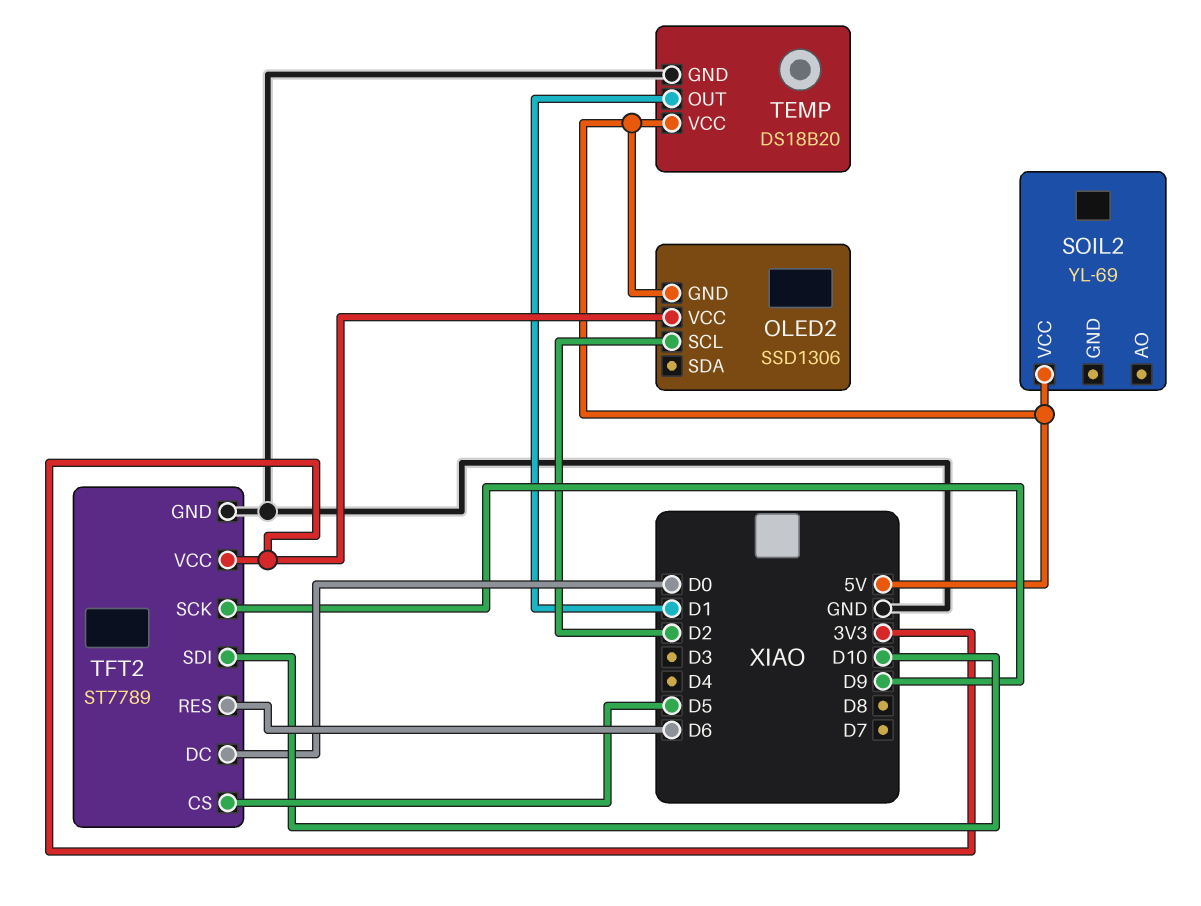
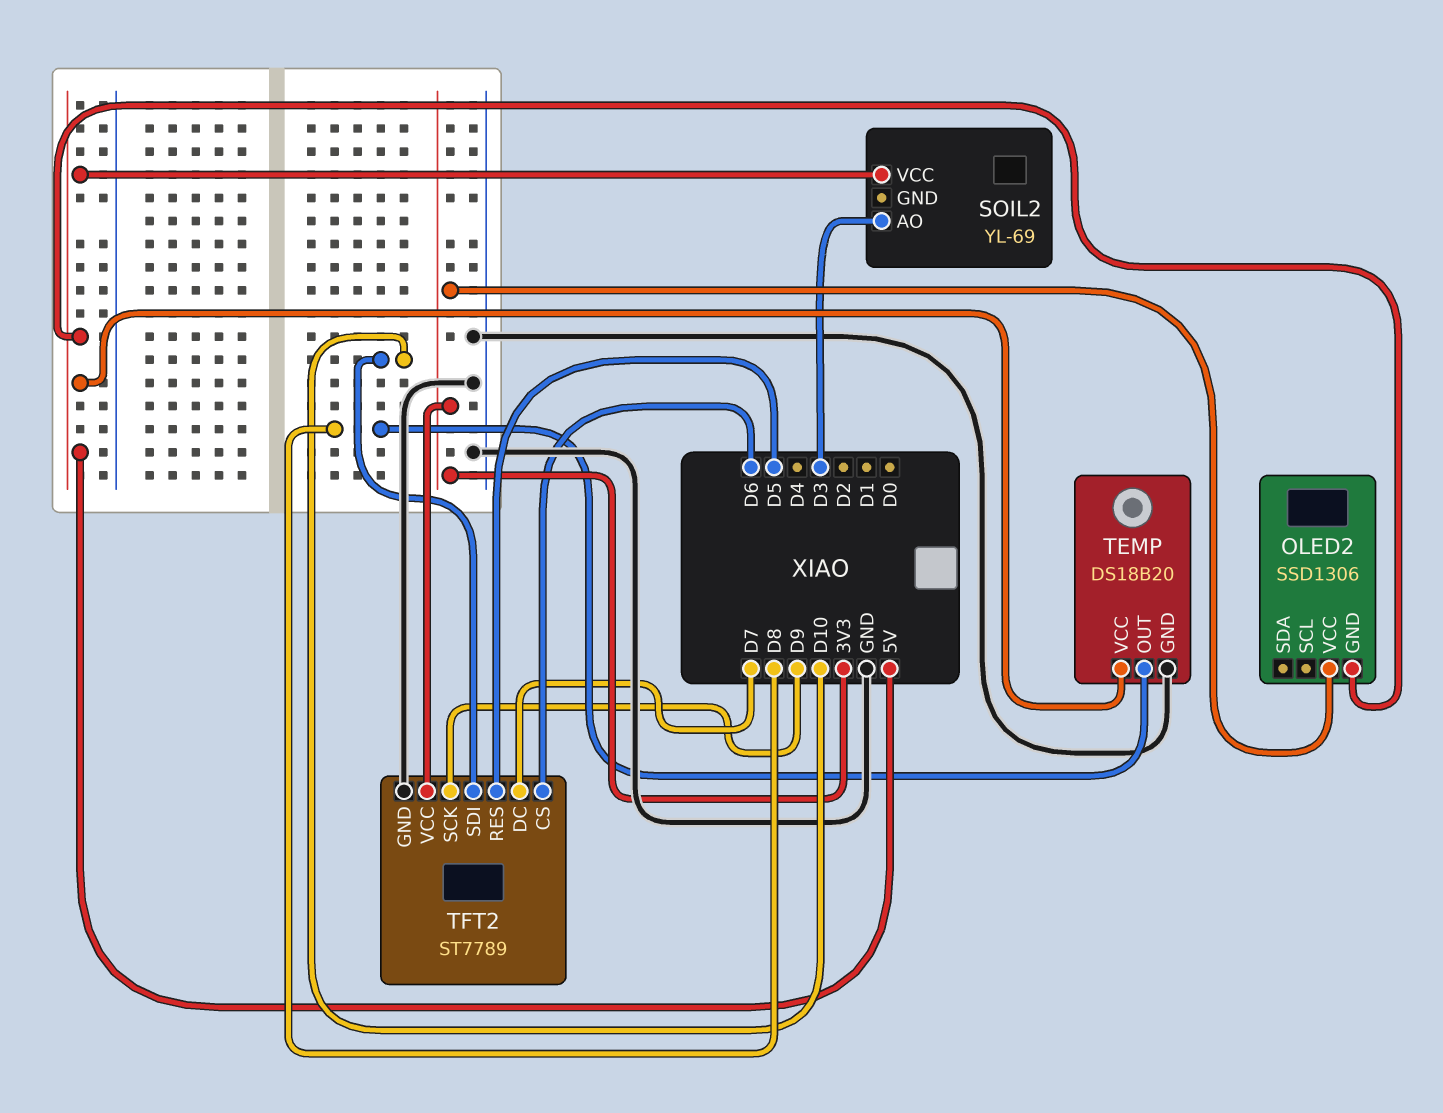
OLED2 pin SCL: D2 -> none
SOIL2 pin AO: none -> D3
TEMP pin OUT: D1 -> D8
TFT2 pin CS: D5 -> D6
TFT2 pin DC: D0 -> D7
TFT2 pin RES: D6 -> D5

